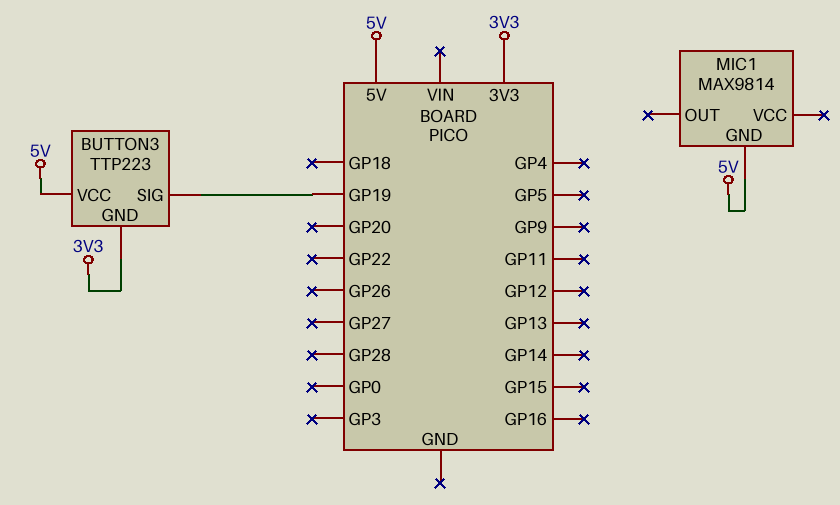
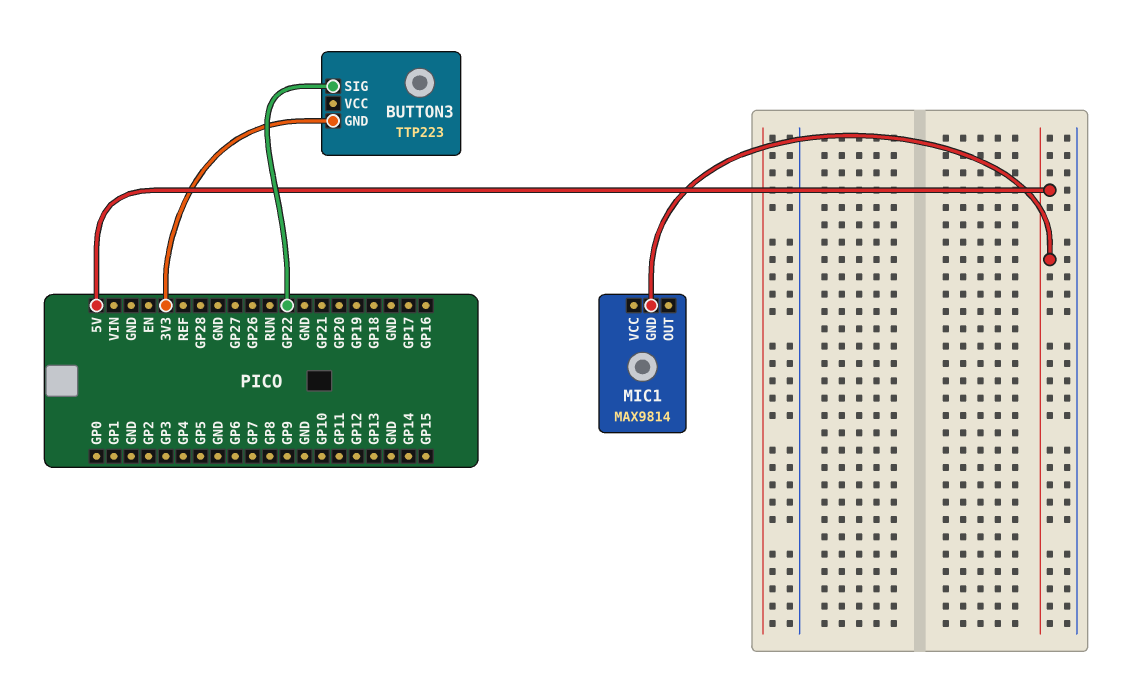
BUTTON3 pin SIG: GP19 -> GP22
BUTTON3 pin VCC: 5V -> none

